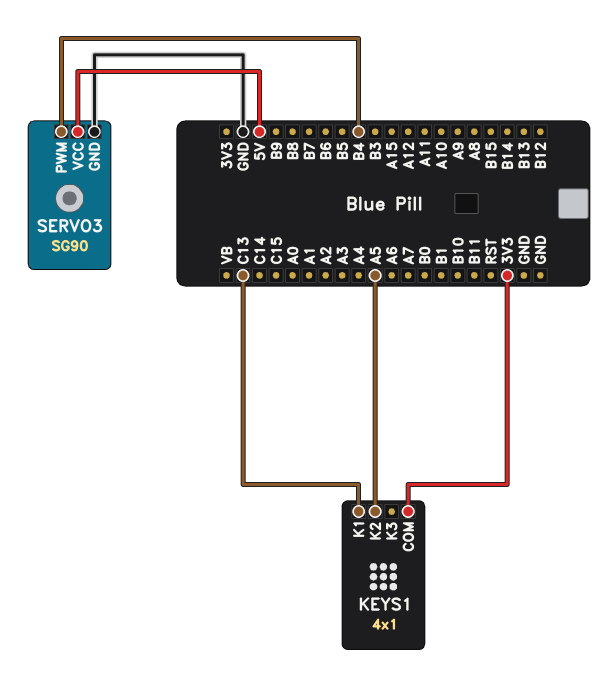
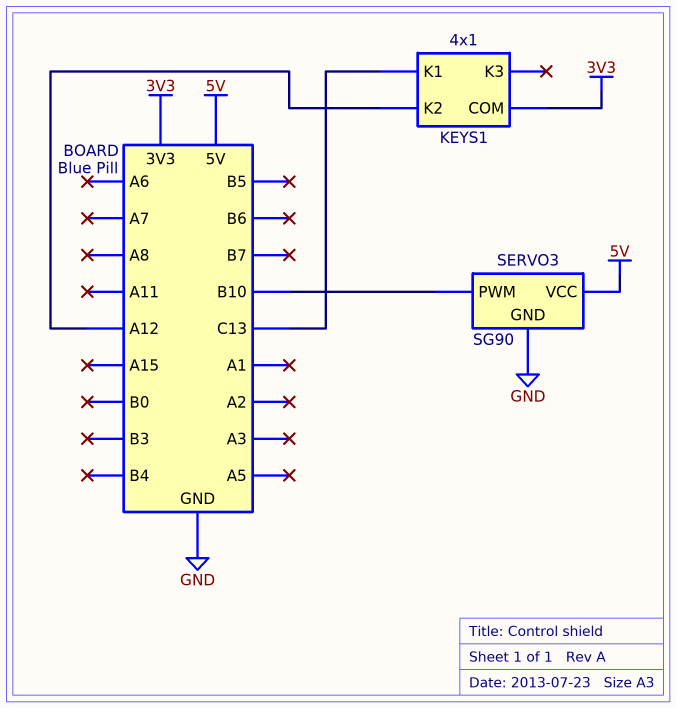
KEYS1 pin K2: A5 -> A12
SERVO3 pin PWM: B4 -> B10

